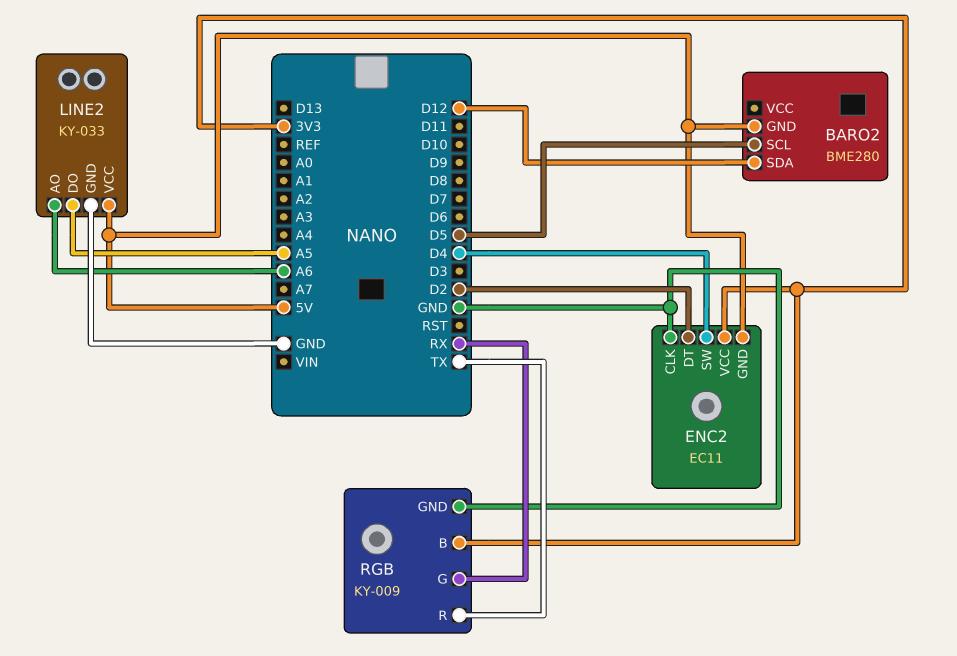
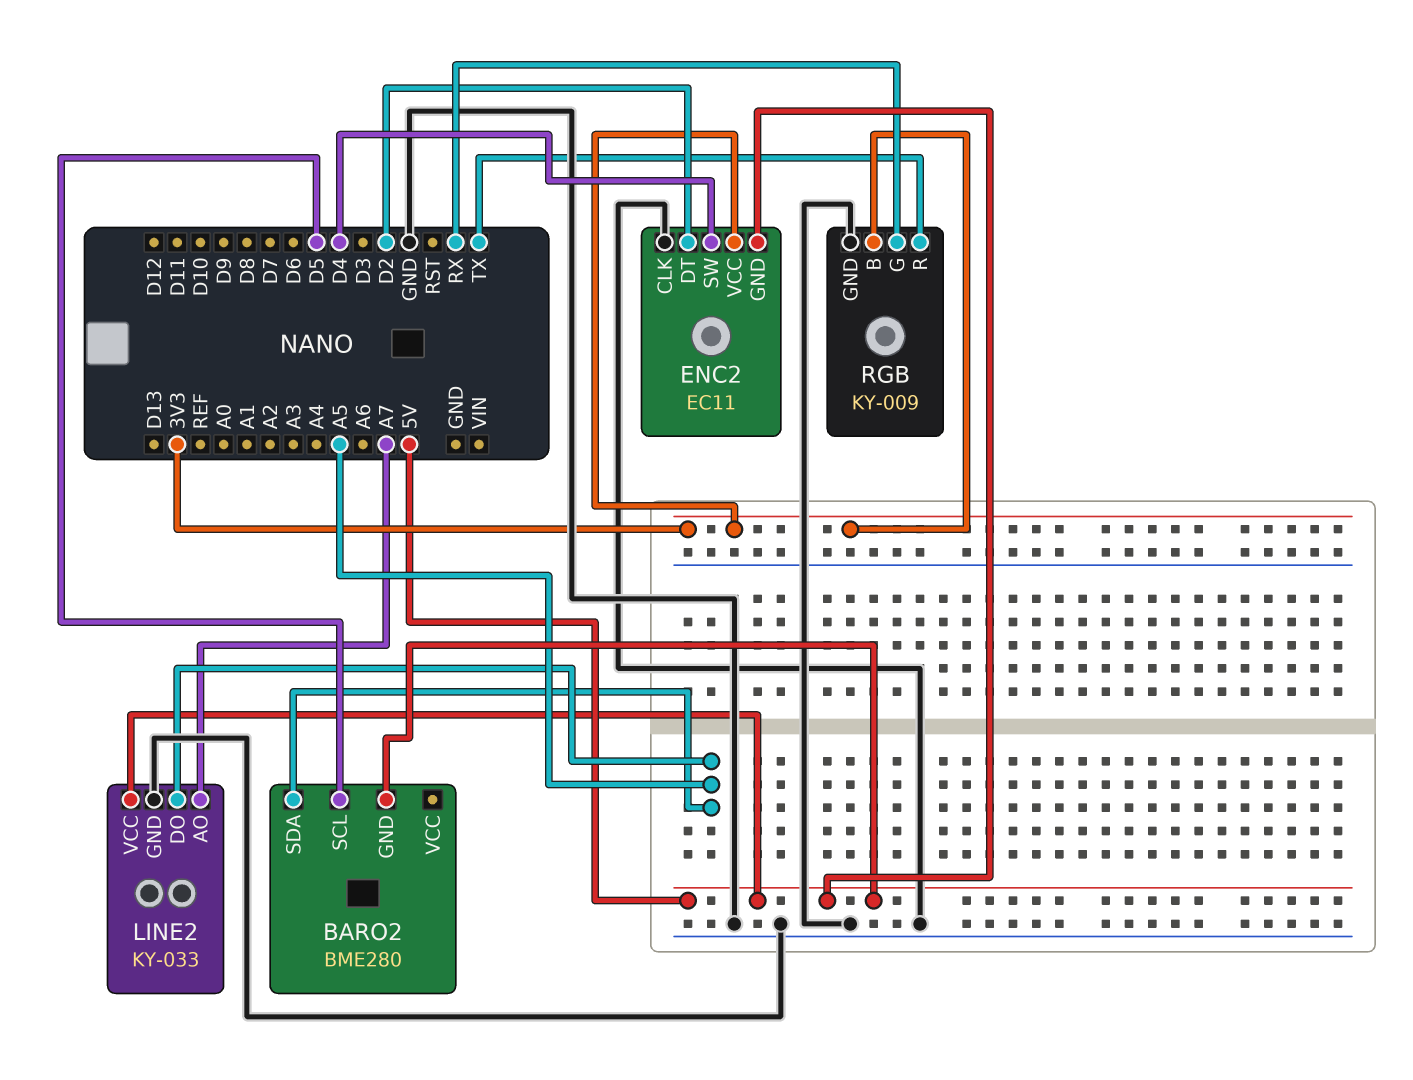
BARO2 pin SDA: D12 -> A5
LINE2 pin AO: A6 -> A7

